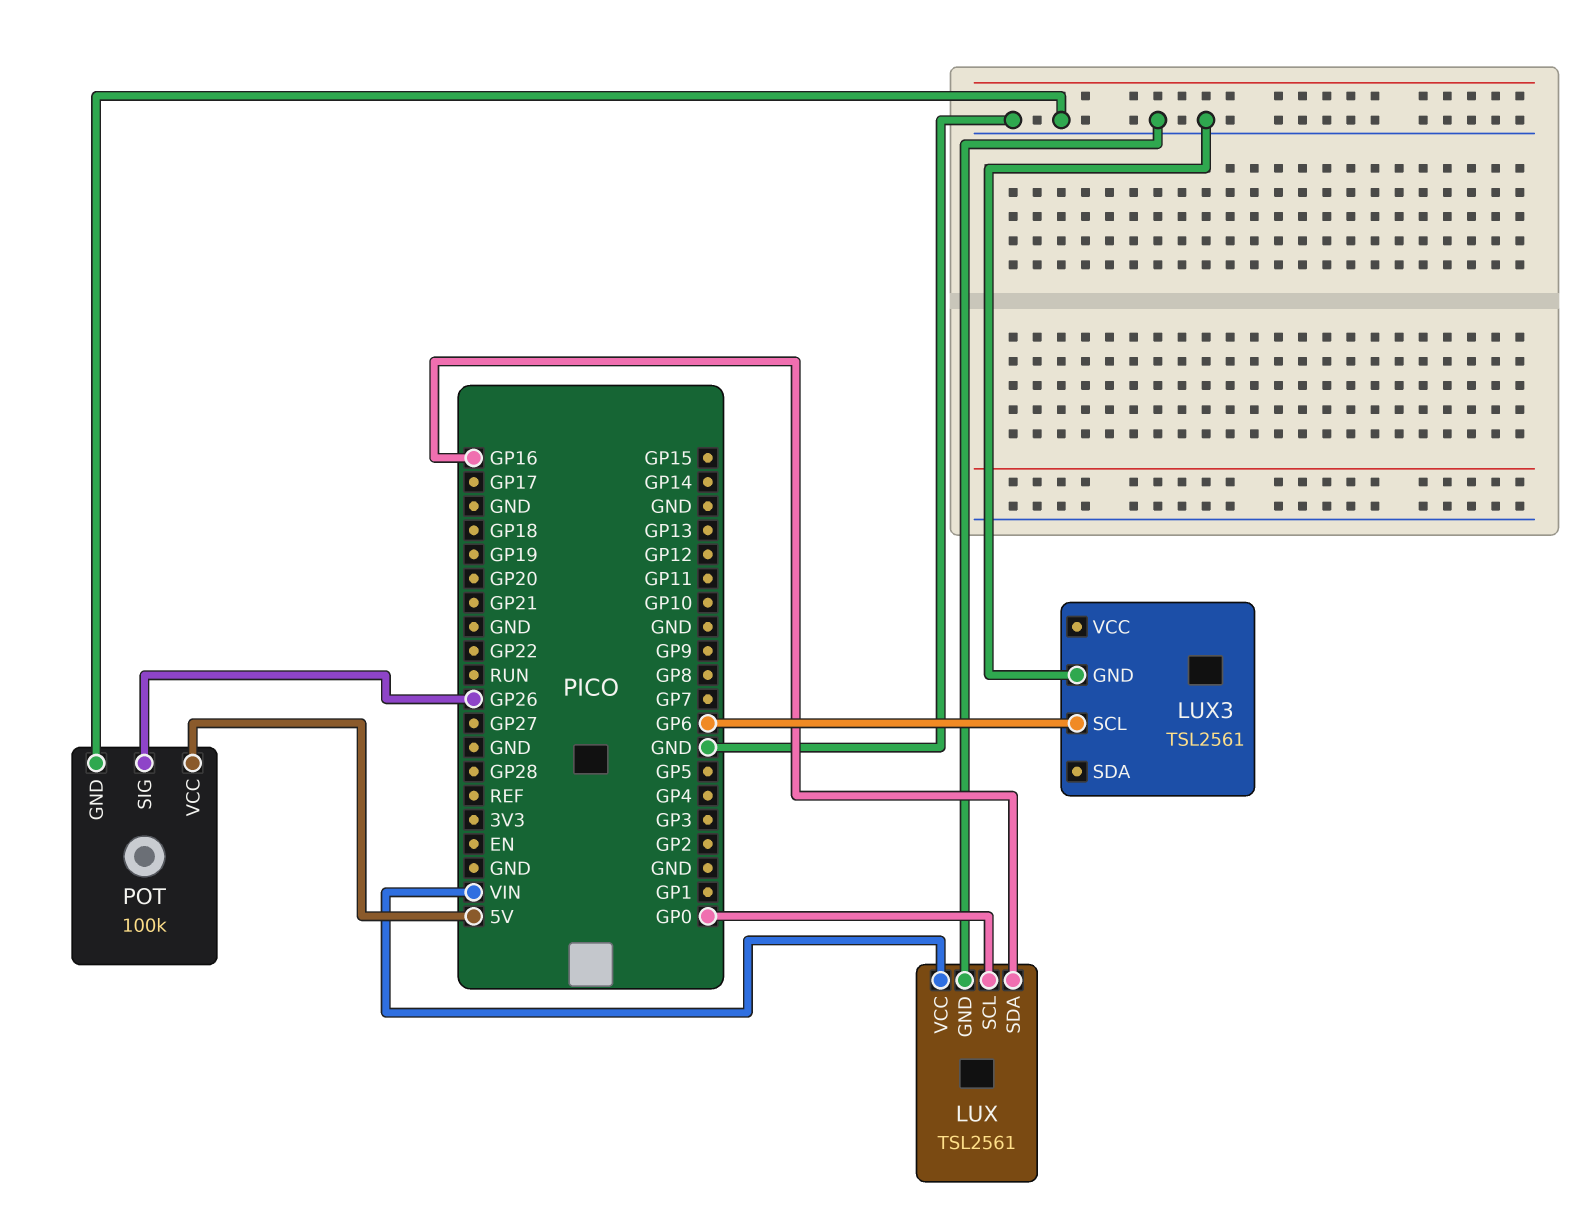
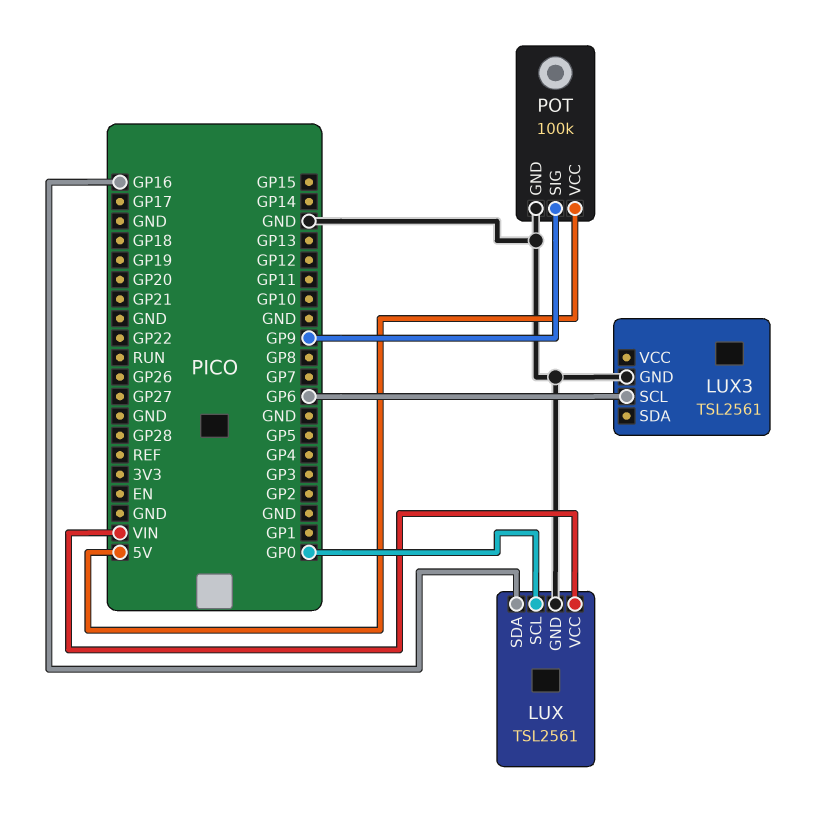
POT pin SIG: GP26 -> GP9

